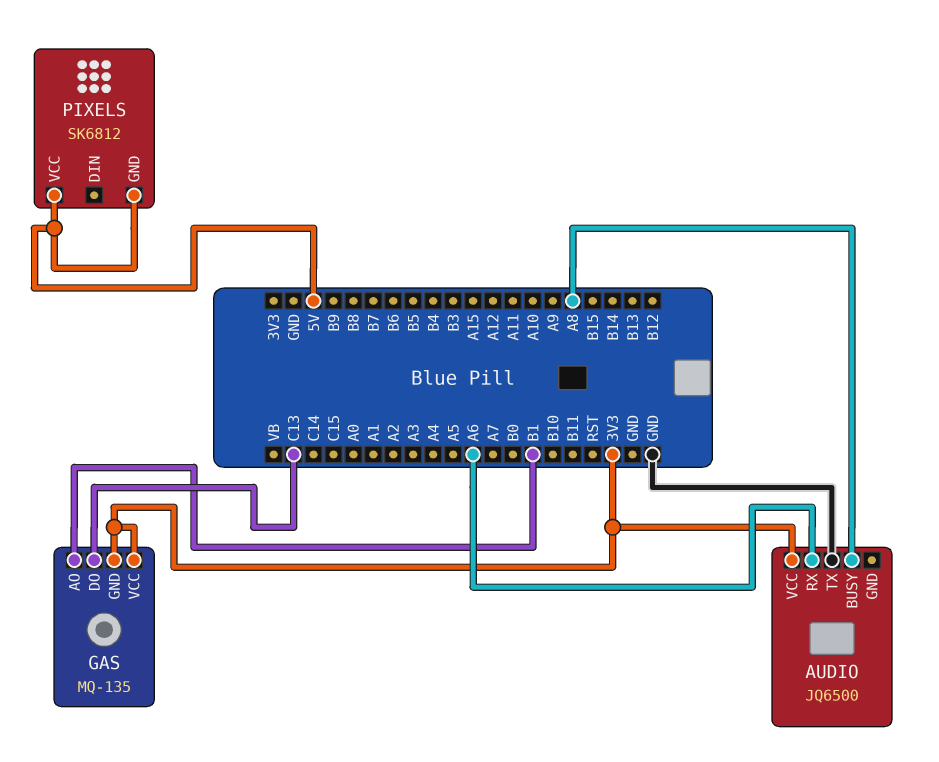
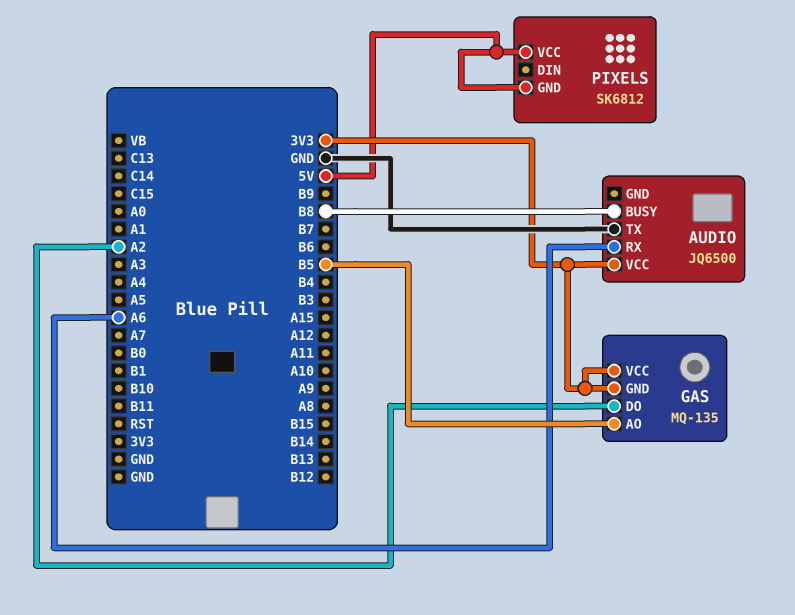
AUDIO pin BUSY: A8 -> B8
GAS pin AO: B1 -> B5
GAS pin DO: C13 -> A2

